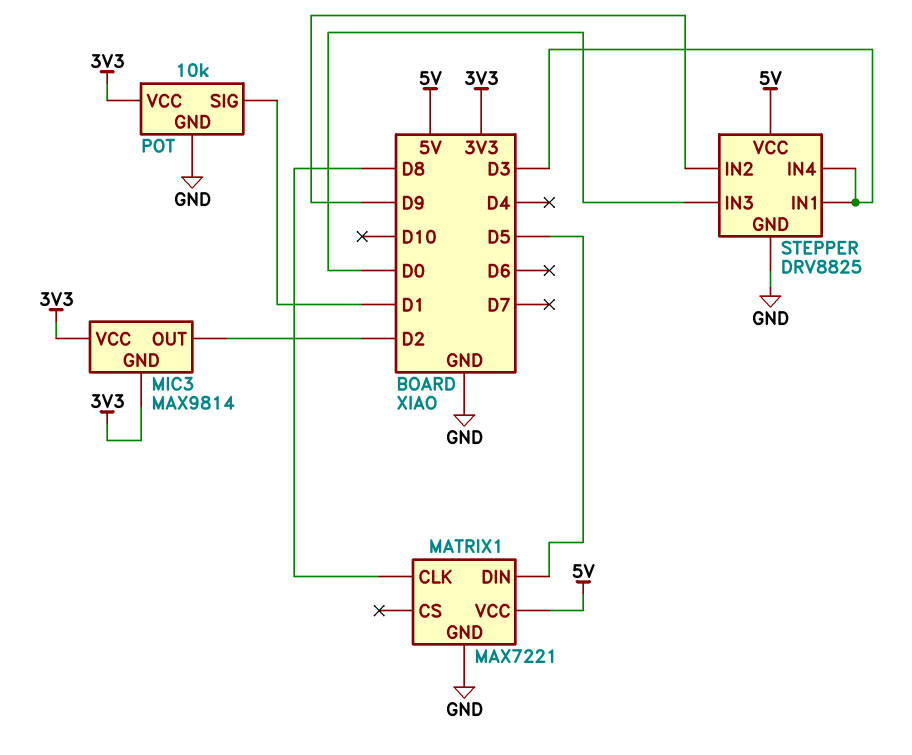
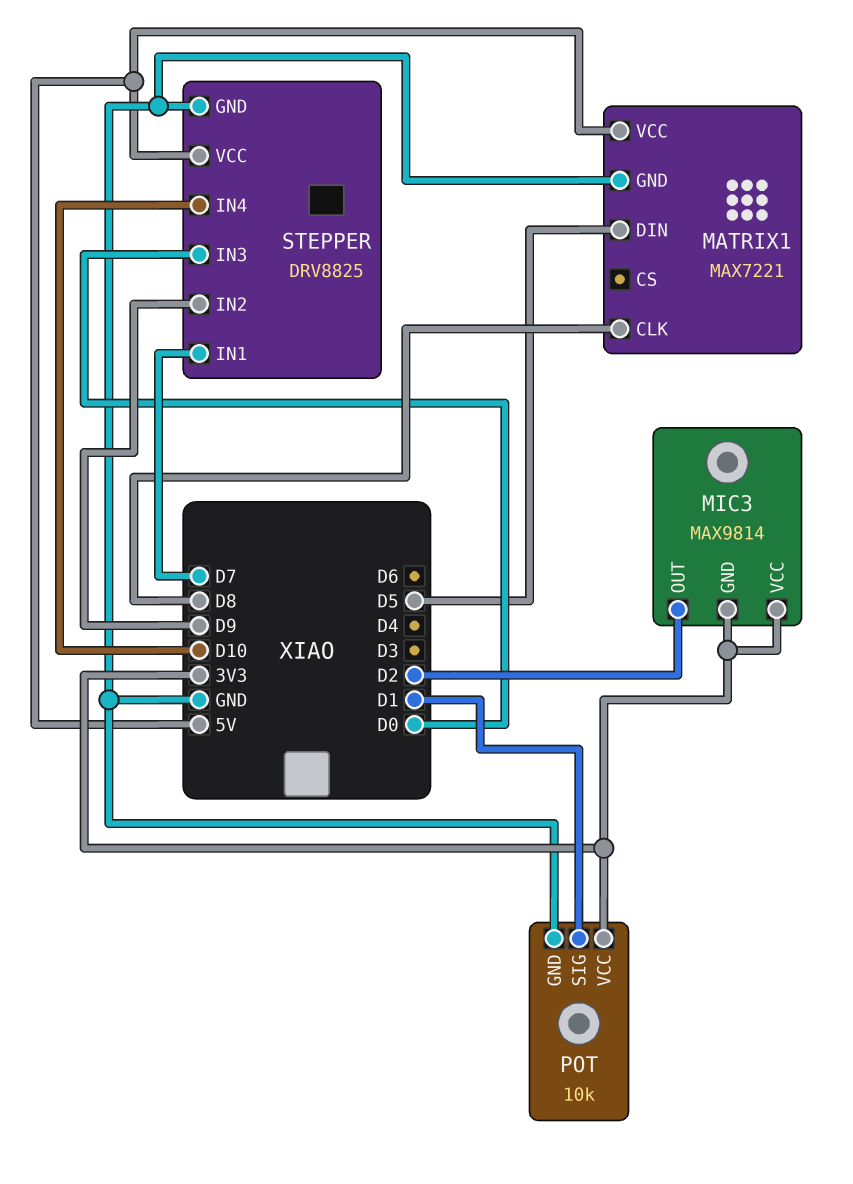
STEPPER pin IN1: D3 -> D7
STEPPER pin IN4: D3 -> D10

